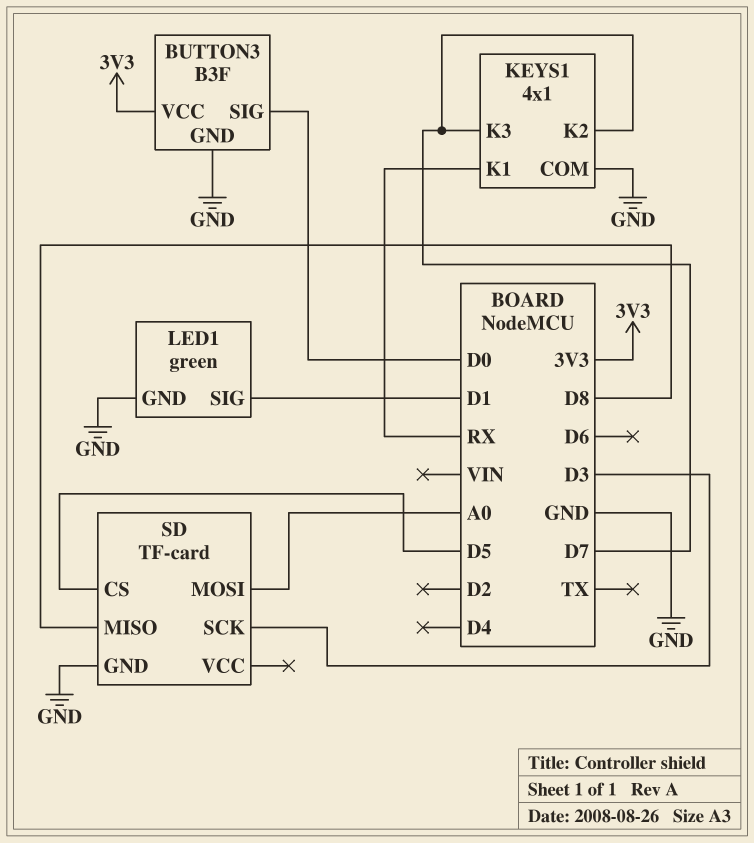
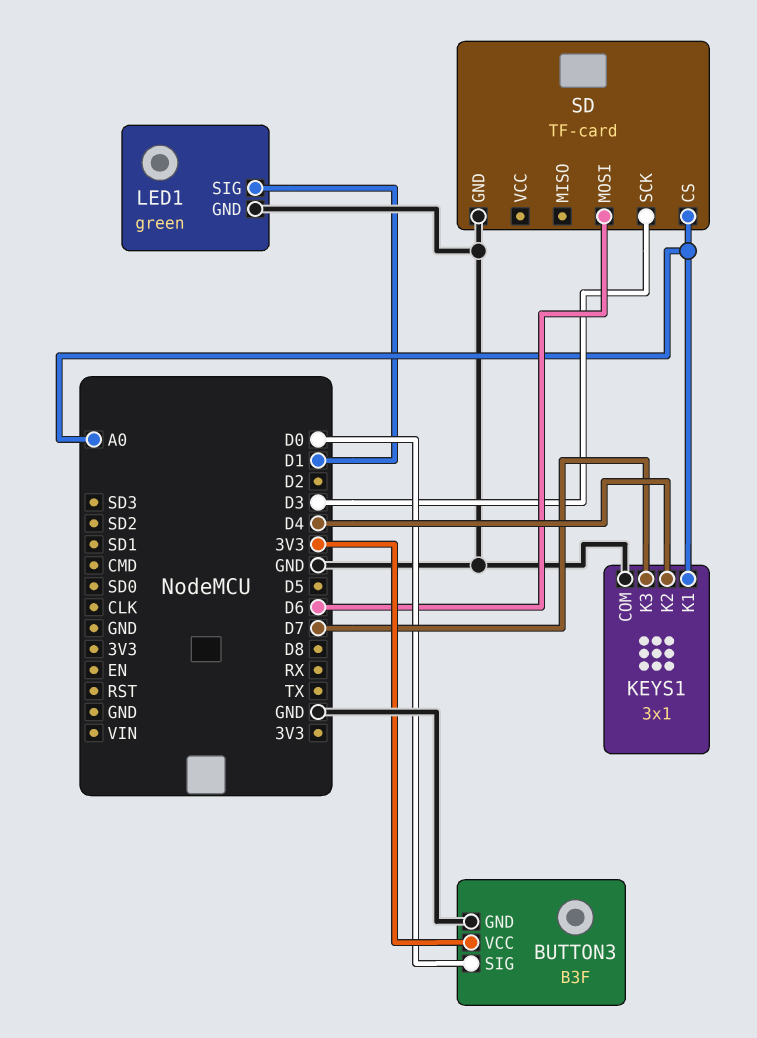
KEYS1: 4x1 -> 3x1
KEYS1 pin K1: RX -> A0
KEYS1 pin K2: D7 -> D4
SD pin CS: D5 -> A0
SD pin MISO: D8 -> none
SD pin MOSI: A0 -> D6

